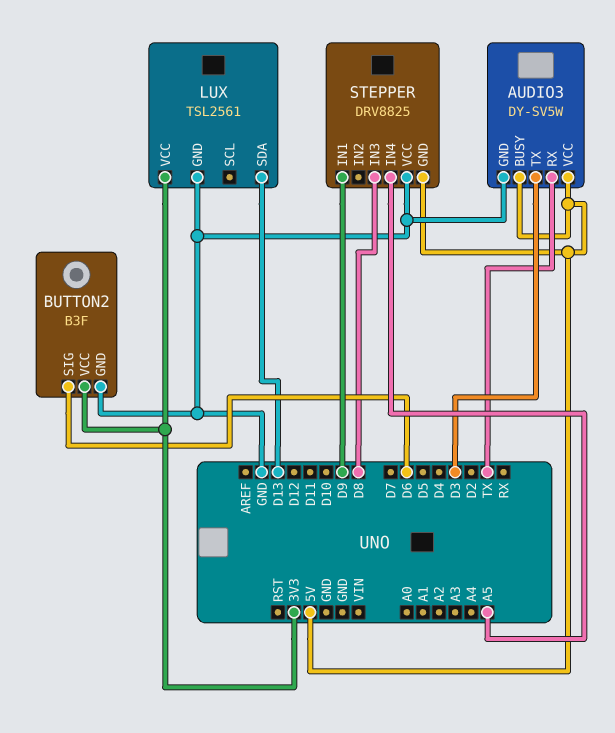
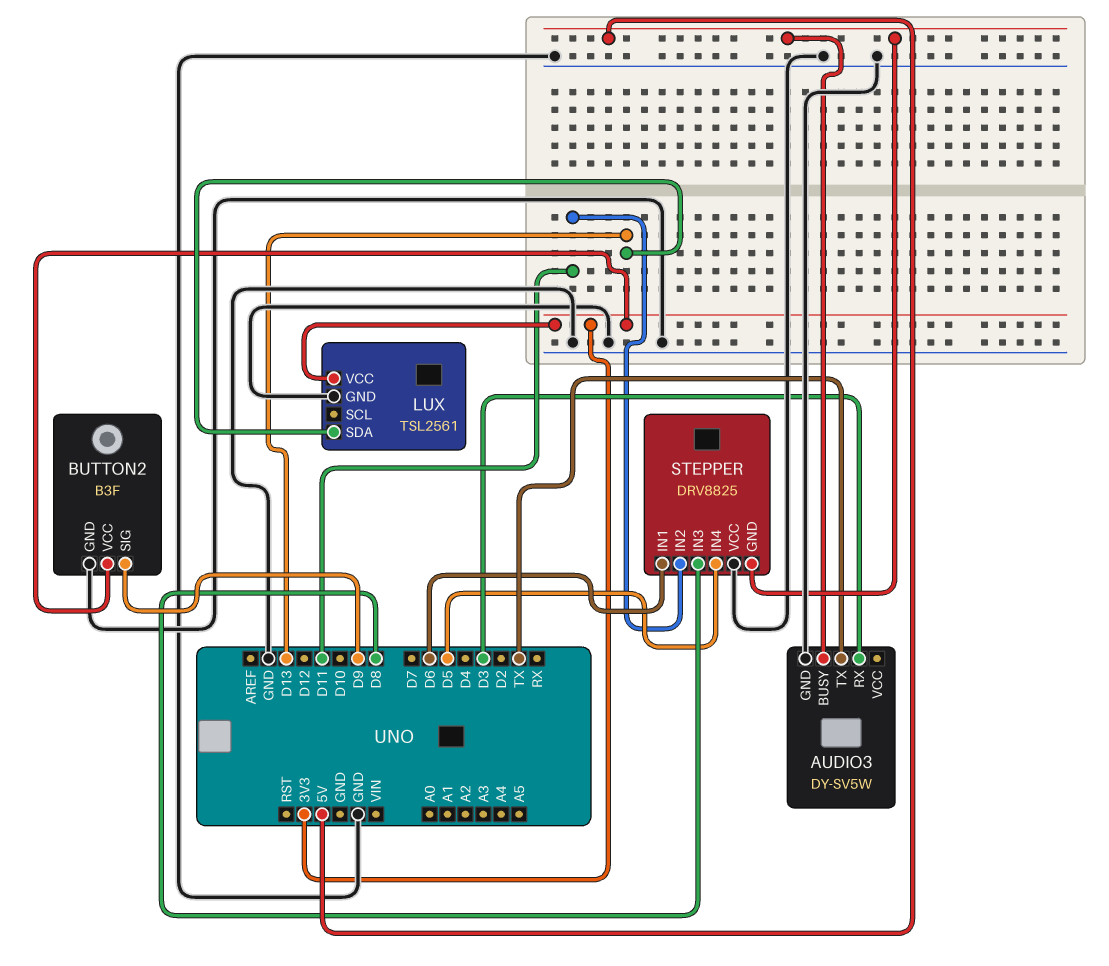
AUDIO3 pin RX: TX -> D3
AUDIO3 pin TX: D3 -> TX
AUDIO3 pin VCC: 5V -> none
BUTTON2 pin SIG: D6 -> D9
STEPPER pin IN1: D9 -> D6
STEPPER pin IN2: none -> D11
STEPPER pin IN4: A5 -> D5

